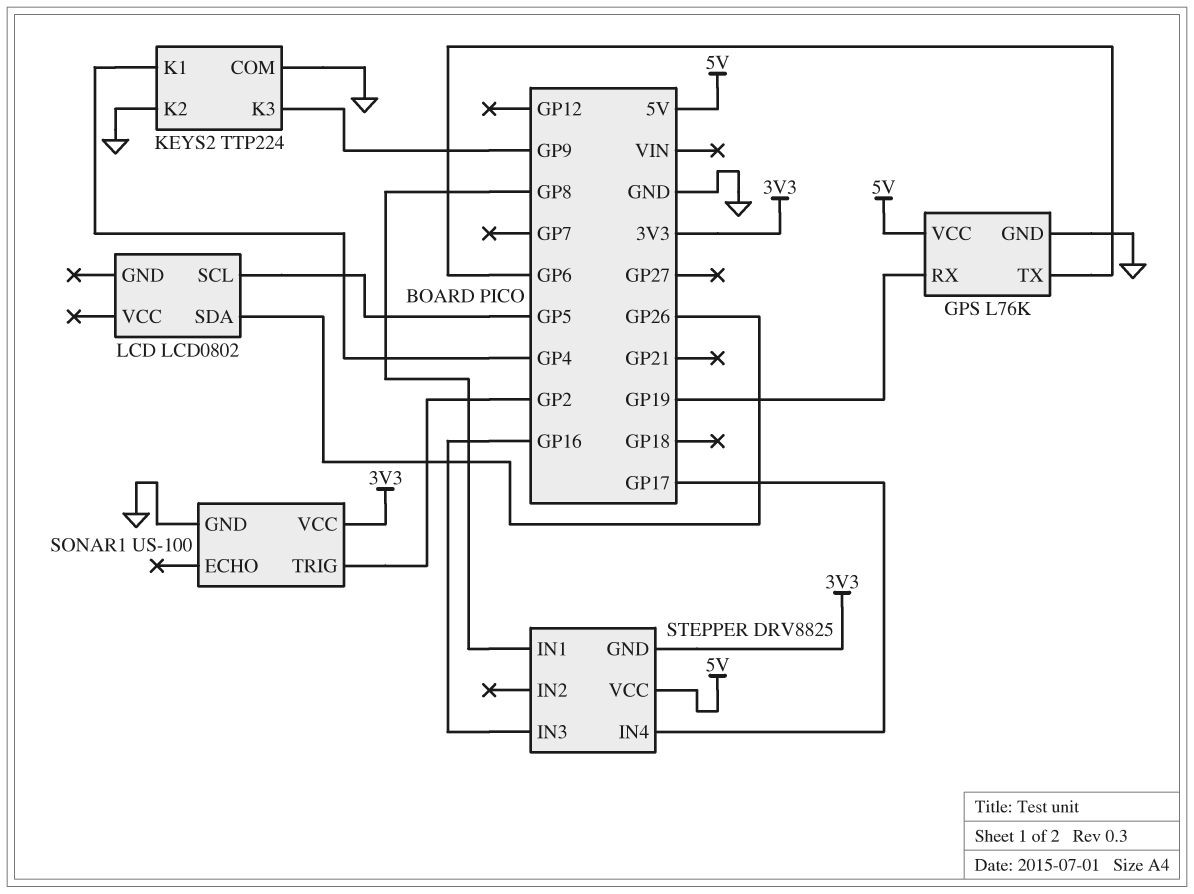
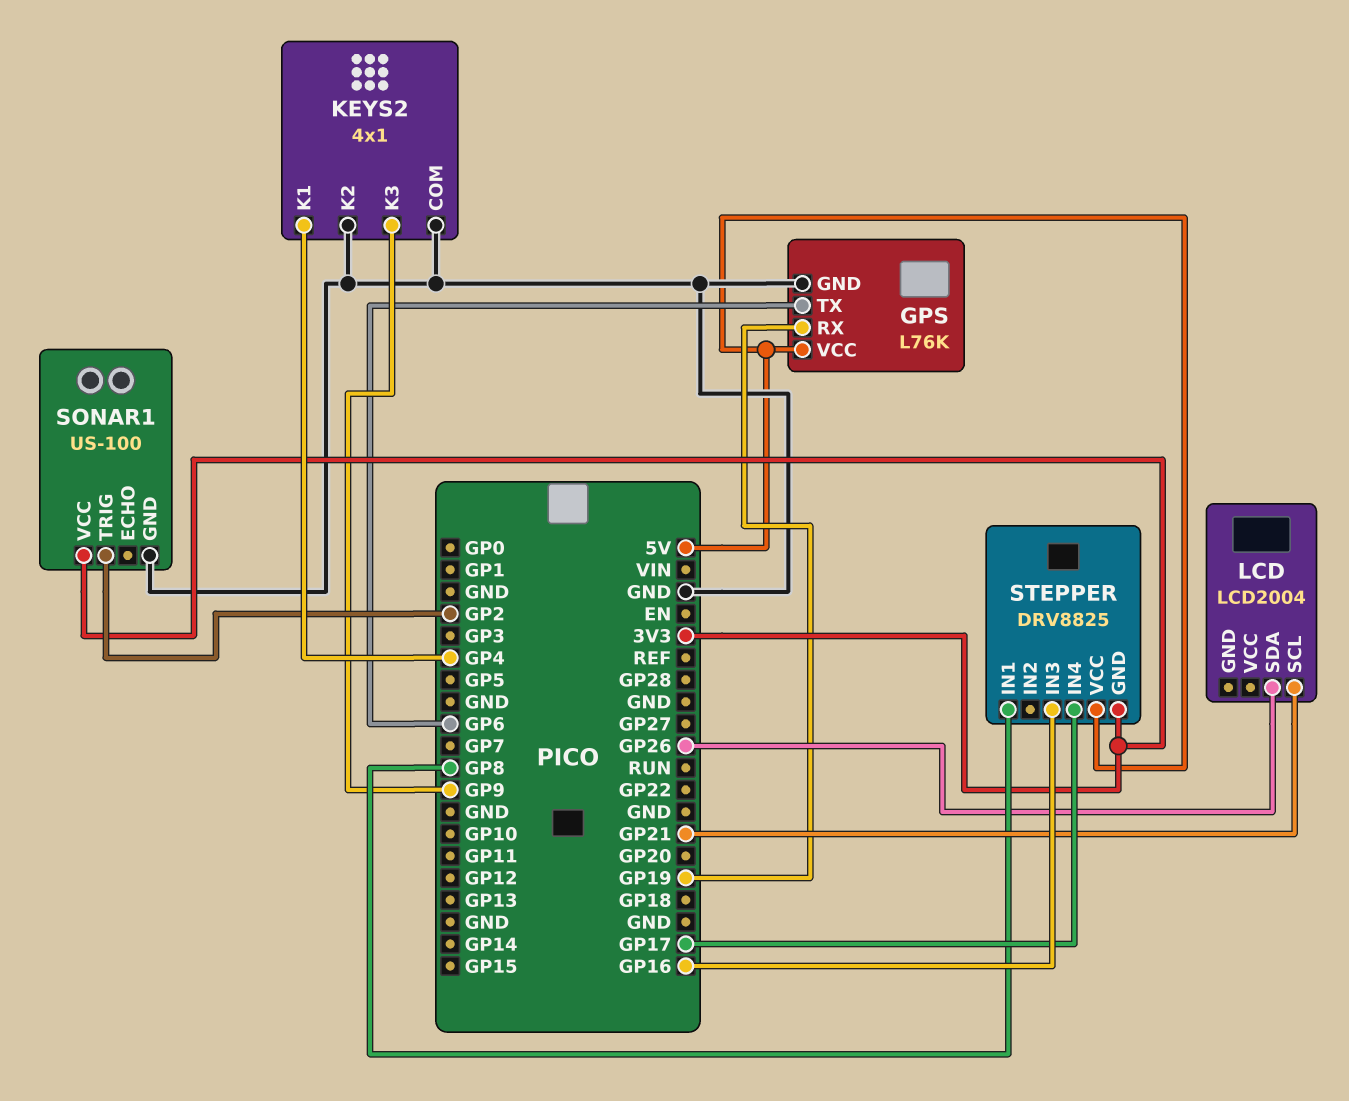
KEYS2: TTP224 -> 4x1
LCD: LCD0802 -> LCD2004
LCD pin SCL: GP5 -> GP21

